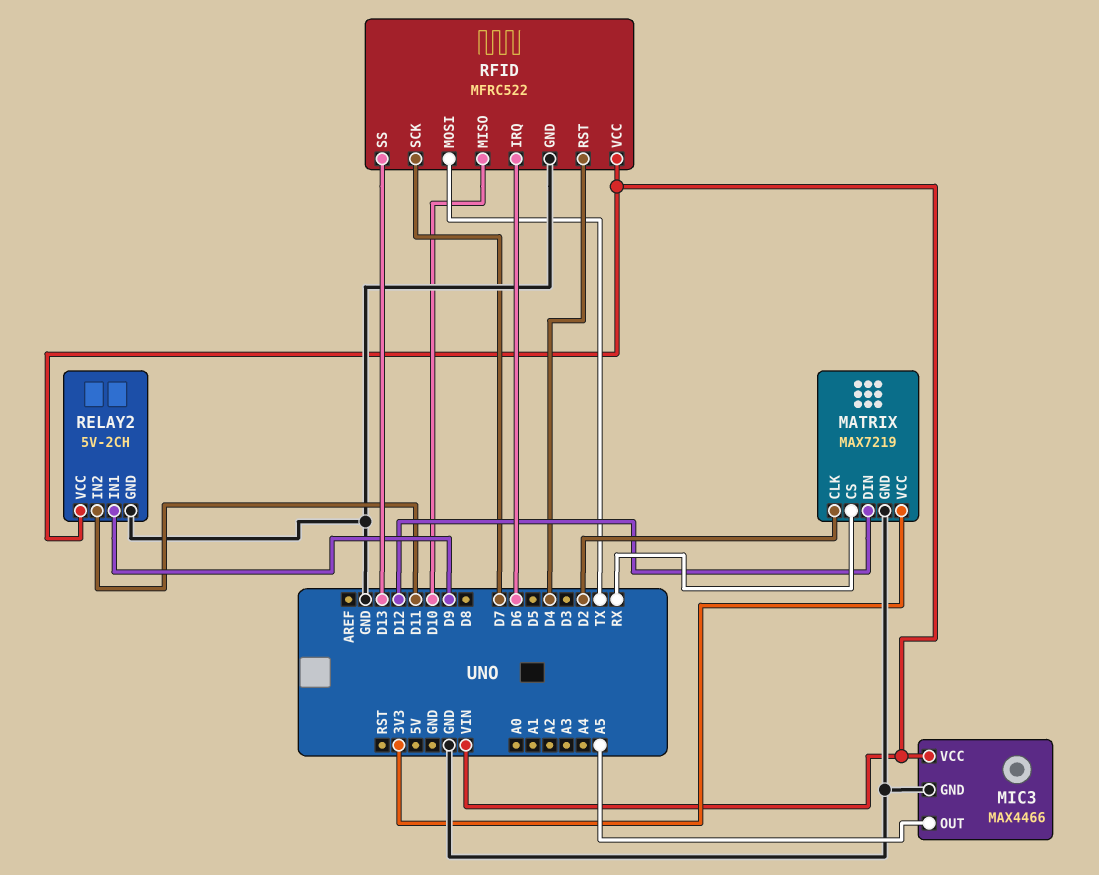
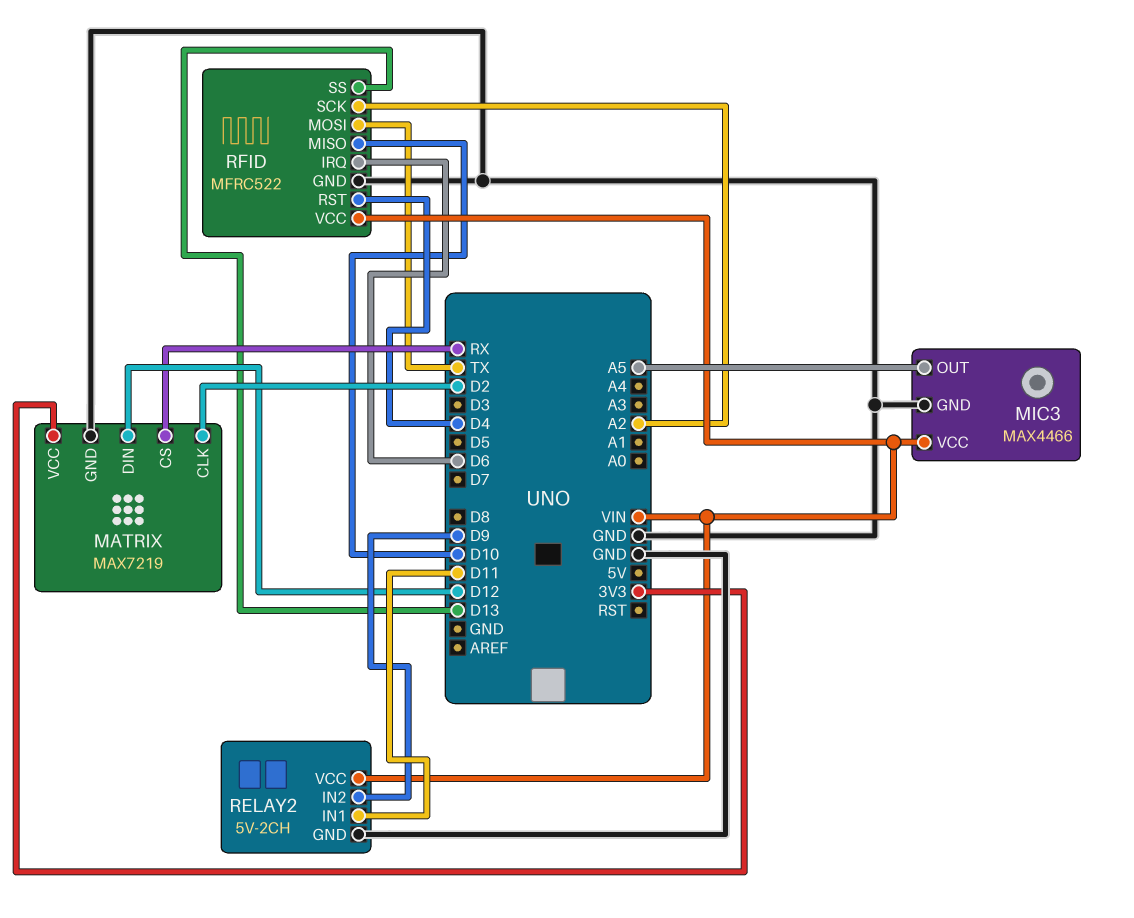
RELAY2 pin IN1: D9 -> D11
RELAY2 pin IN2: D11 -> D9
RFID pin SCK: D7 -> A2

